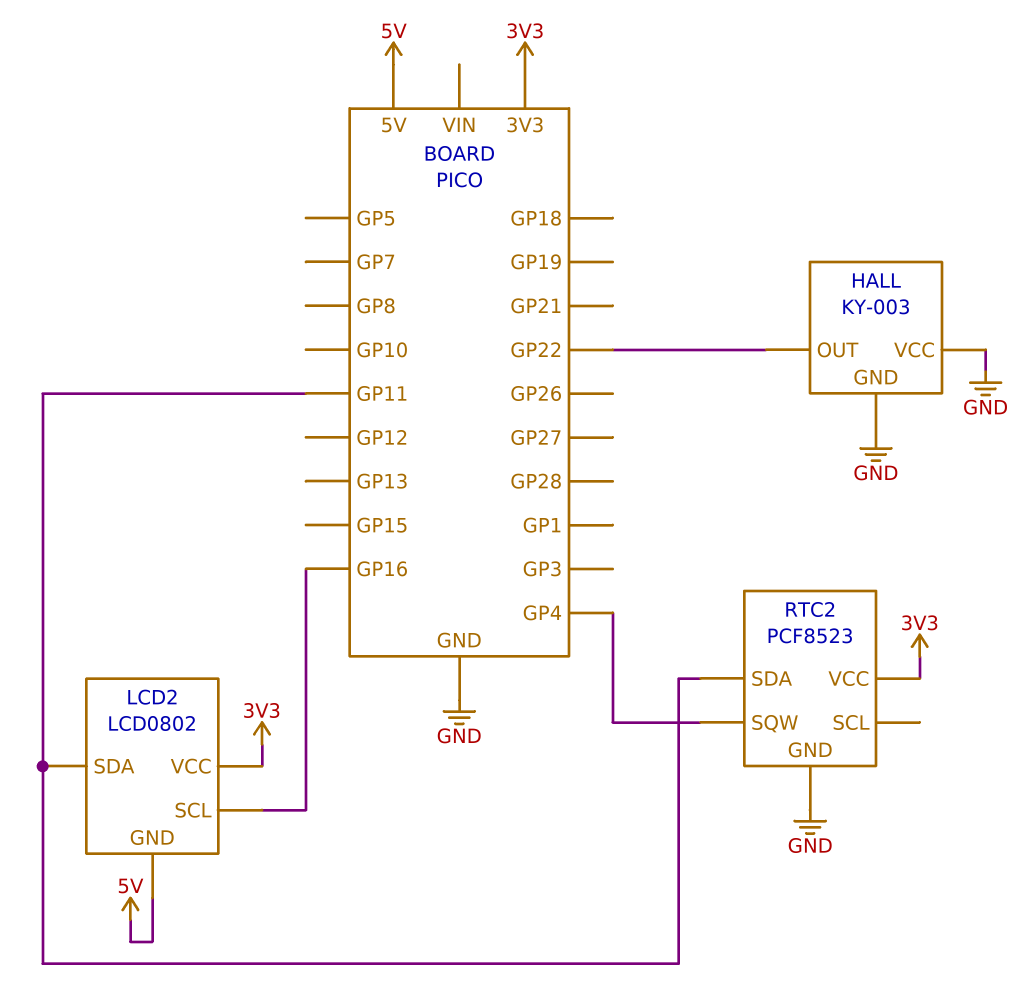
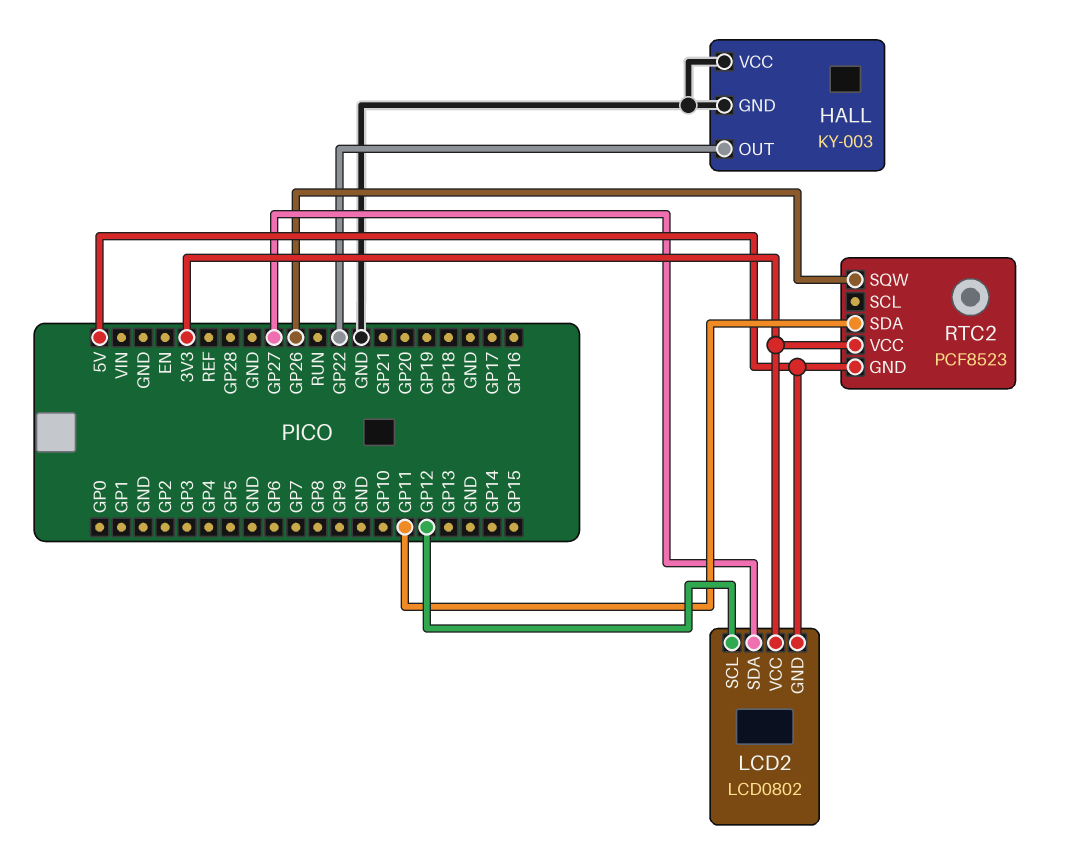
LCD2 pin SCL: GP16 -> GP12
LCD2 pin SDA: GP11 -> GP27
RTC2 pin GND: GND -> 5V
RTC2 pin SQW: GP4 -> GP26

